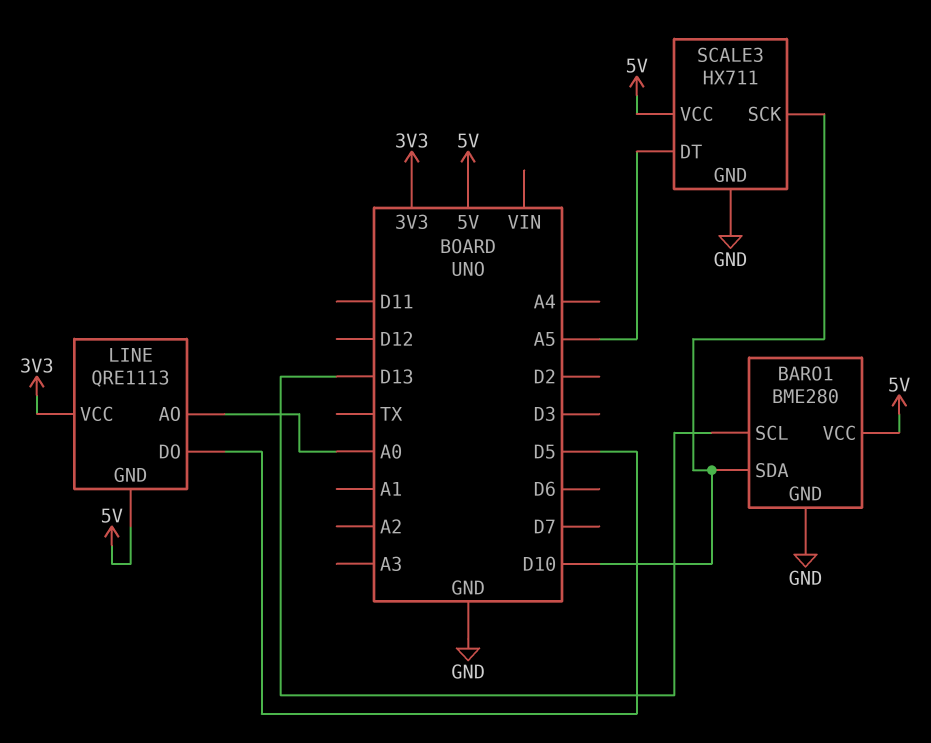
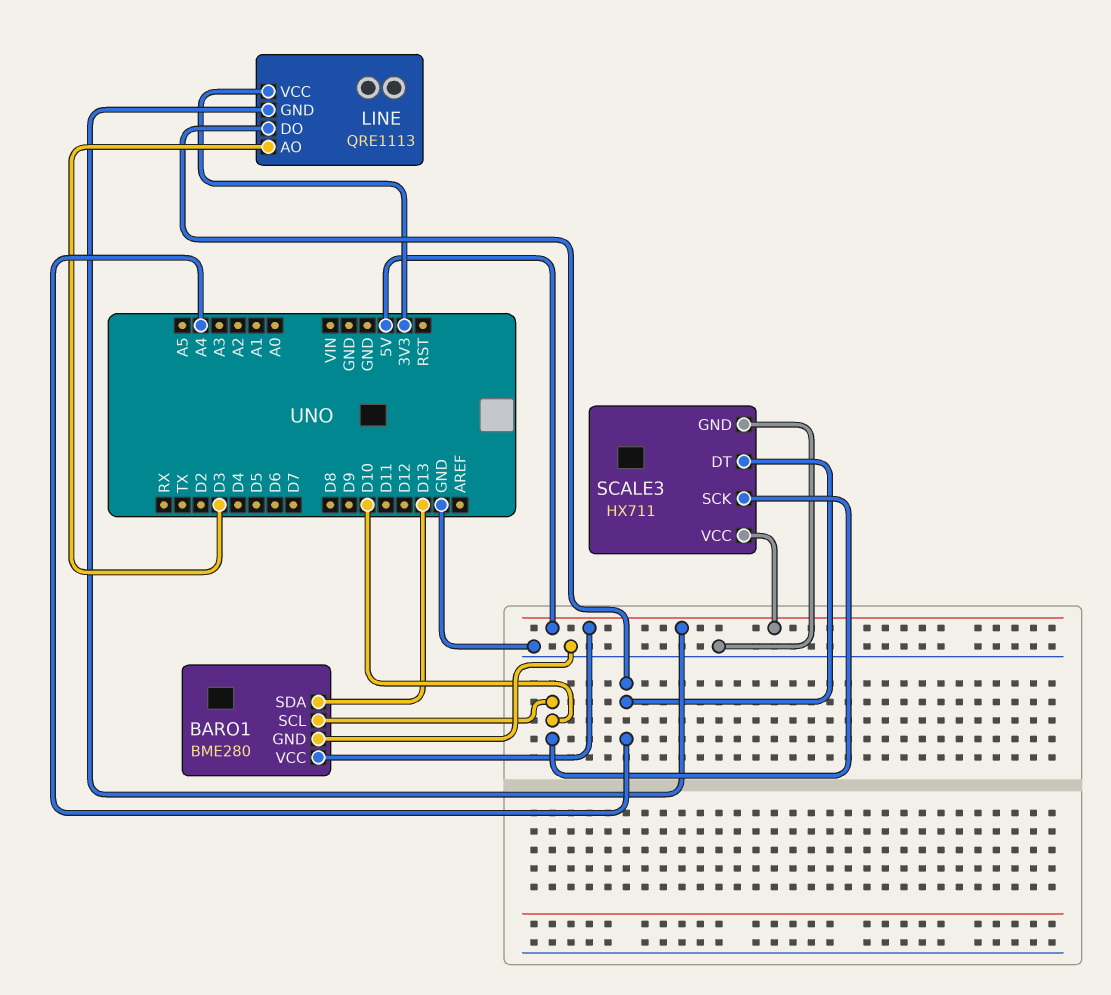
BARO1 pin SCL: D13 -> D10
BARO1 pin SDA: D10 -> D13
LINE pin AO: A0 -> D3
LINE pin DO: D5 -> A4
SCALE3 pin DT: A5 -> A4

